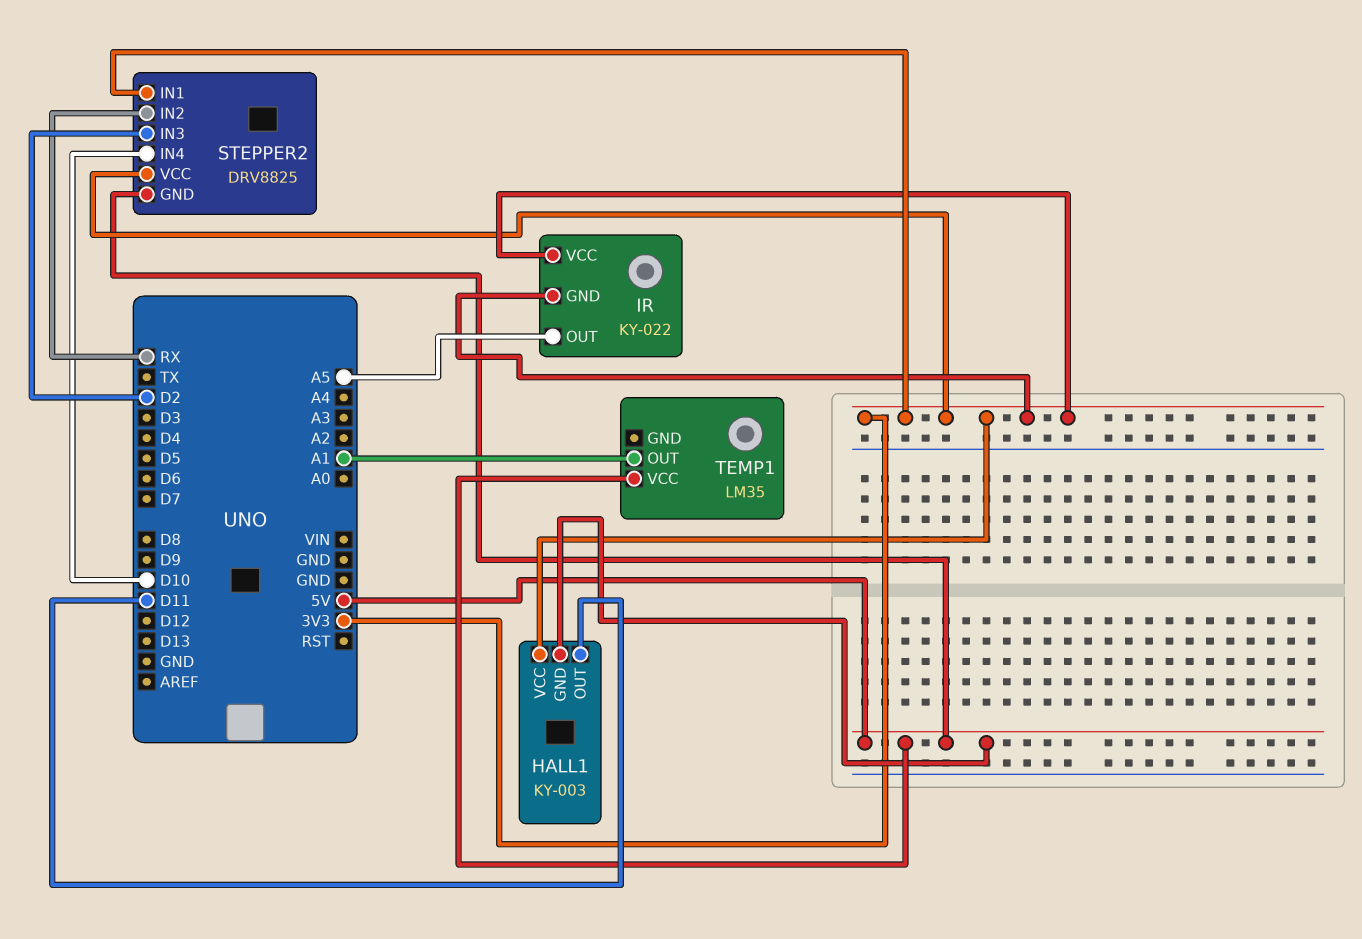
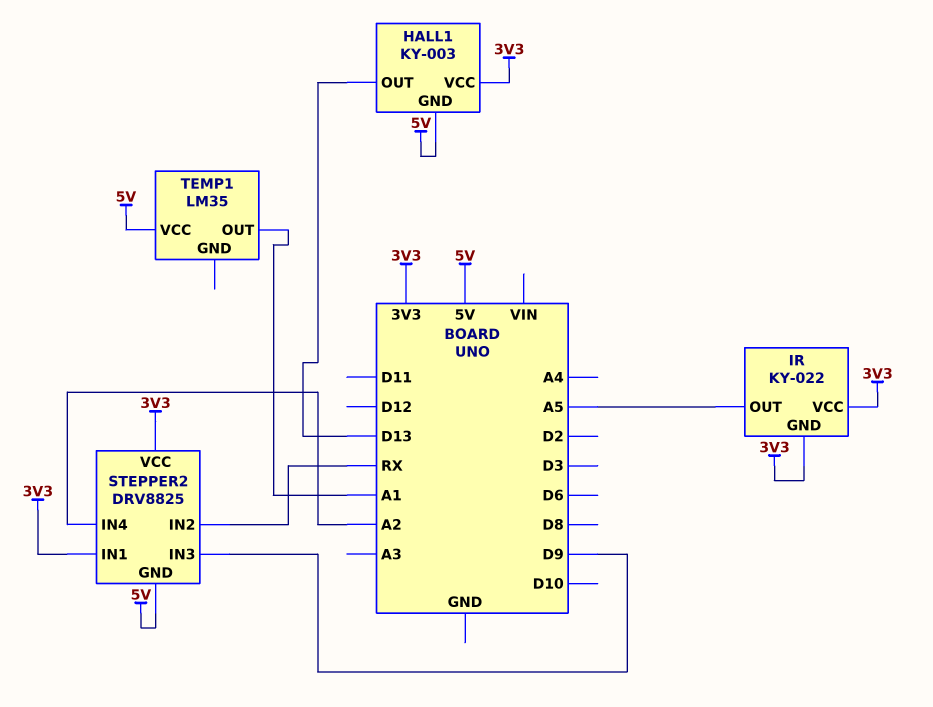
HALL1 pin OUT: D11 -> D13
STEPPER2 pin IN3: D2 -> D9
STEPPER2 pin IN4: D10 -> A2

